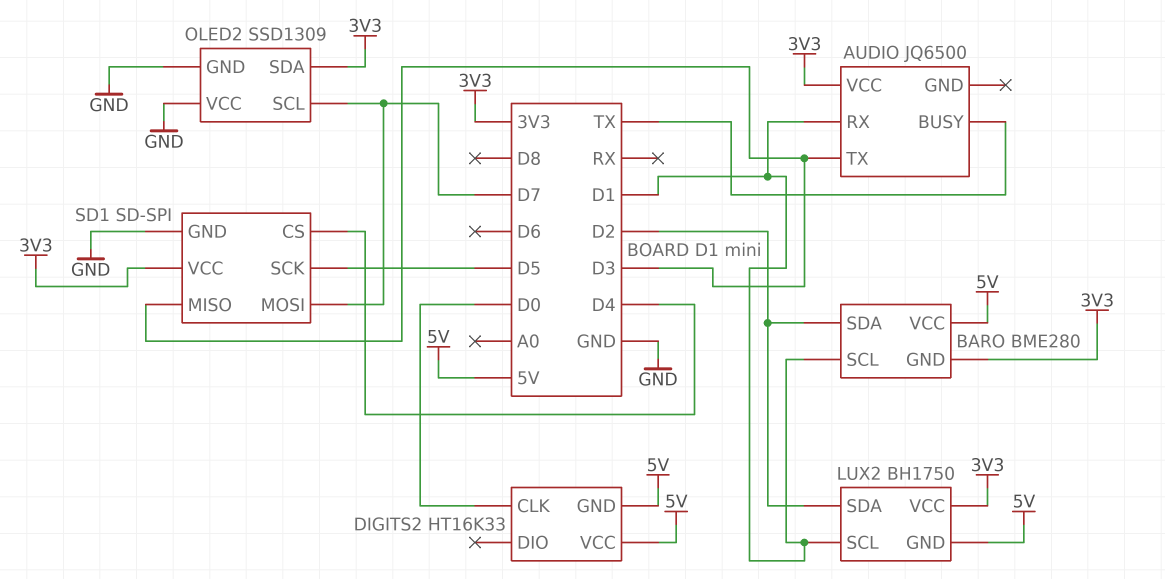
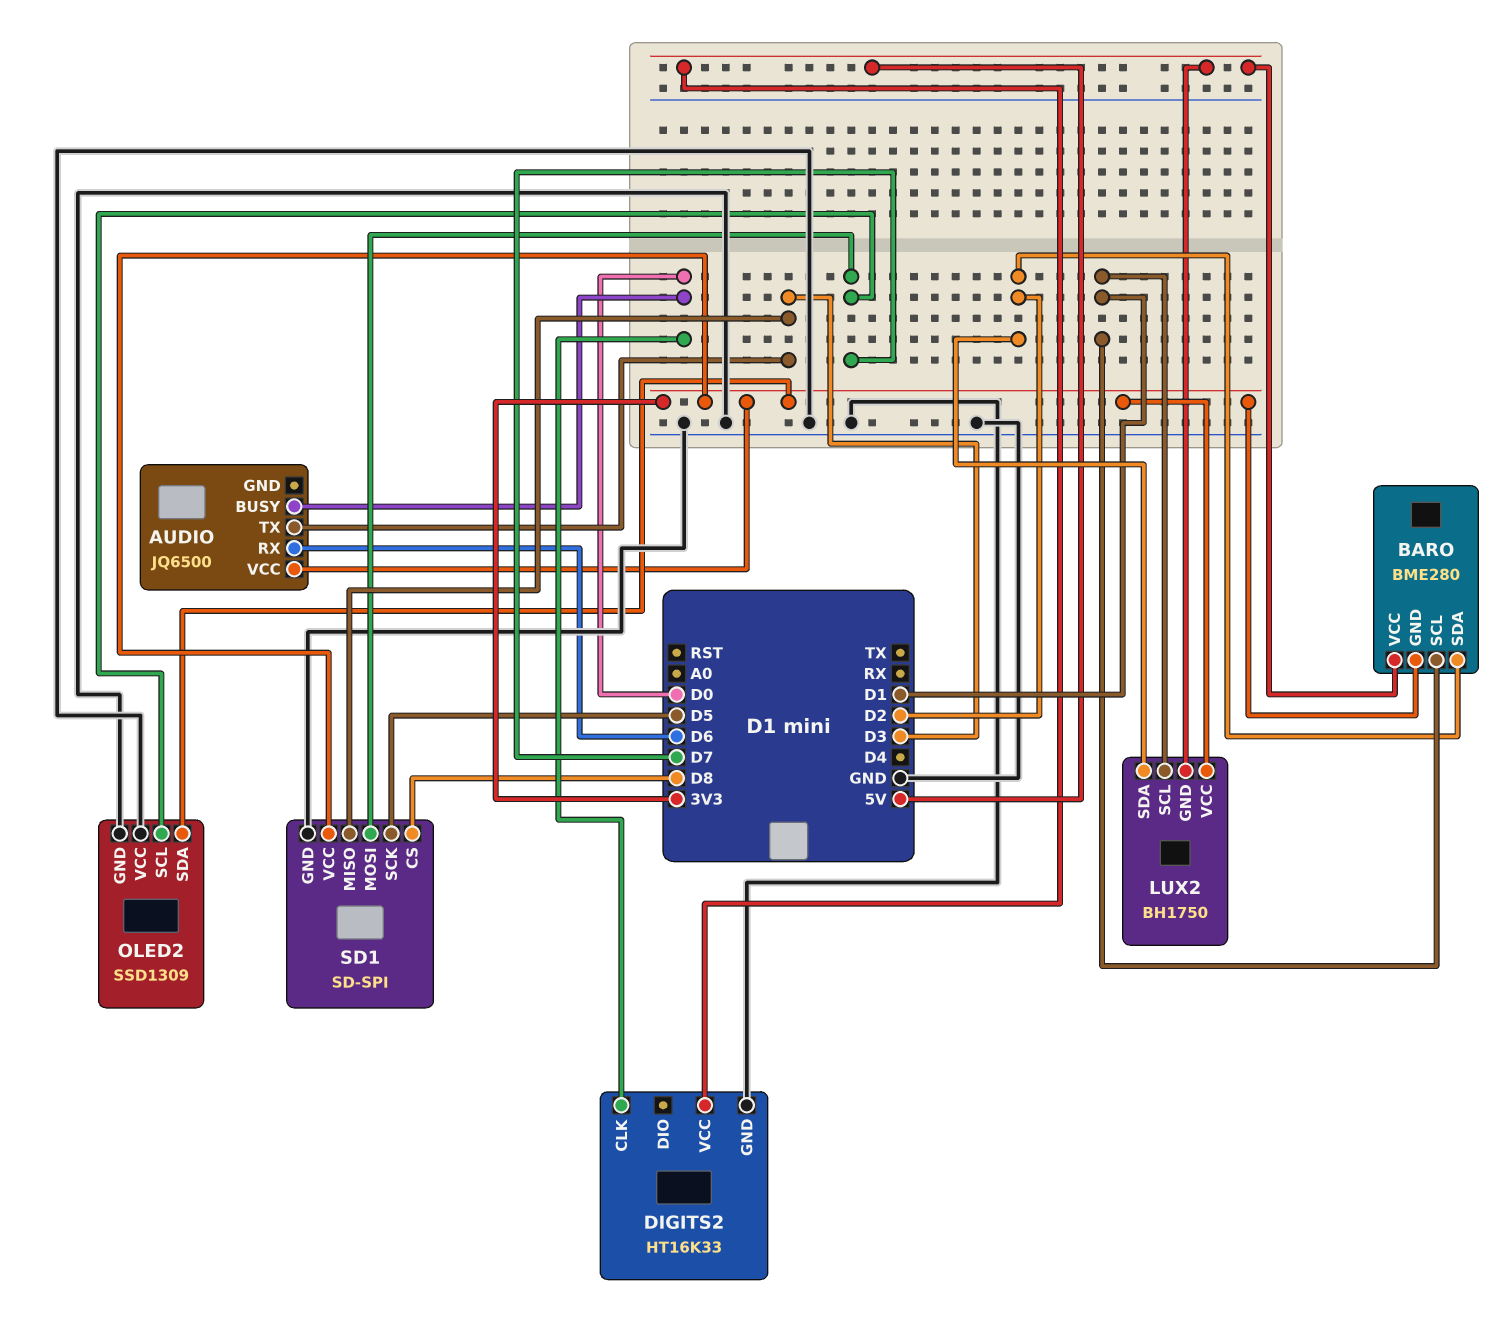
AUDIO pin BUSY: TX -> D0
AUDIO pin RX: D1 -> D6
DIGITS2 pin GND: 5V -> GND
SD1 pin CS: D4 -> D8

